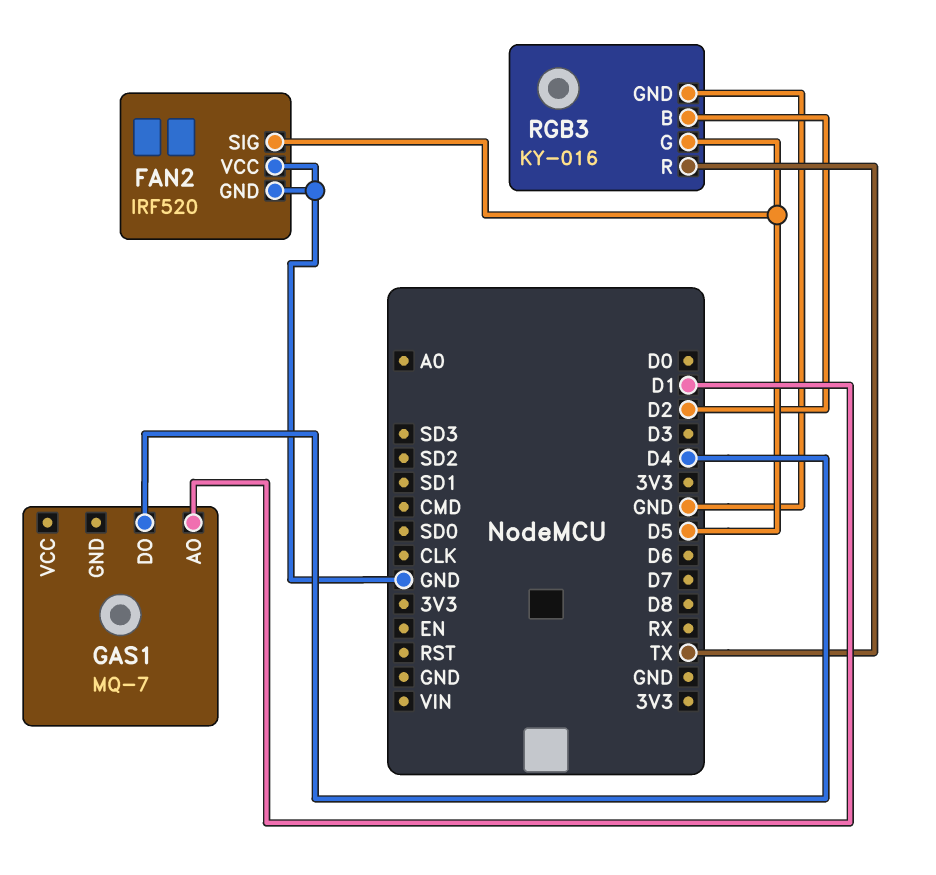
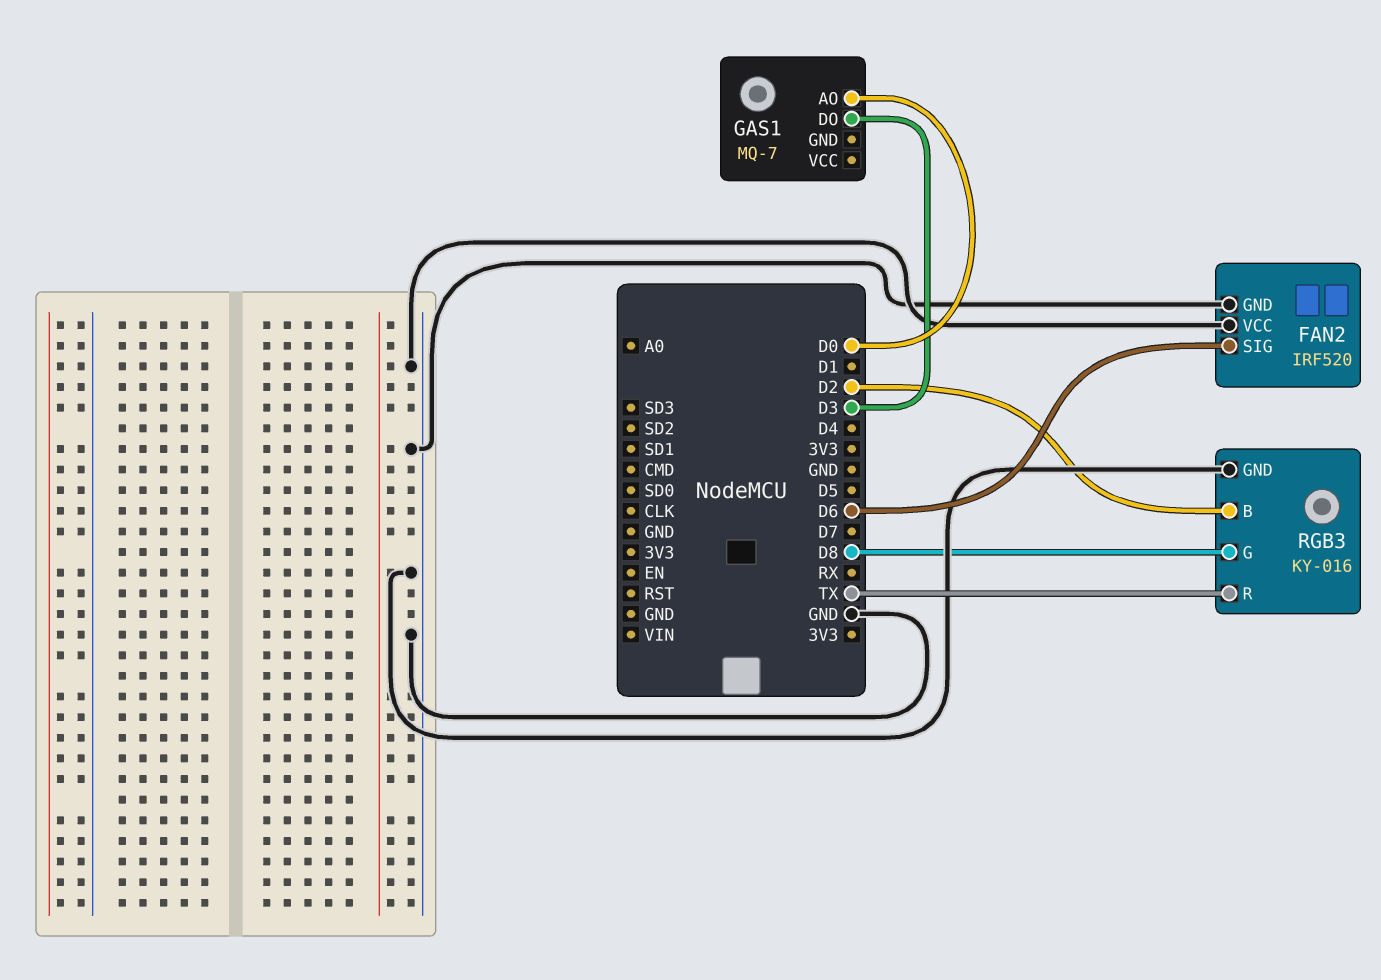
FAN2 pin SIG: D5 -> D6
GAS1 pin AO: D1 -> D0
GAS1 pin DO: D4 -> D3
RGB3 pin G: D5 -> D8

